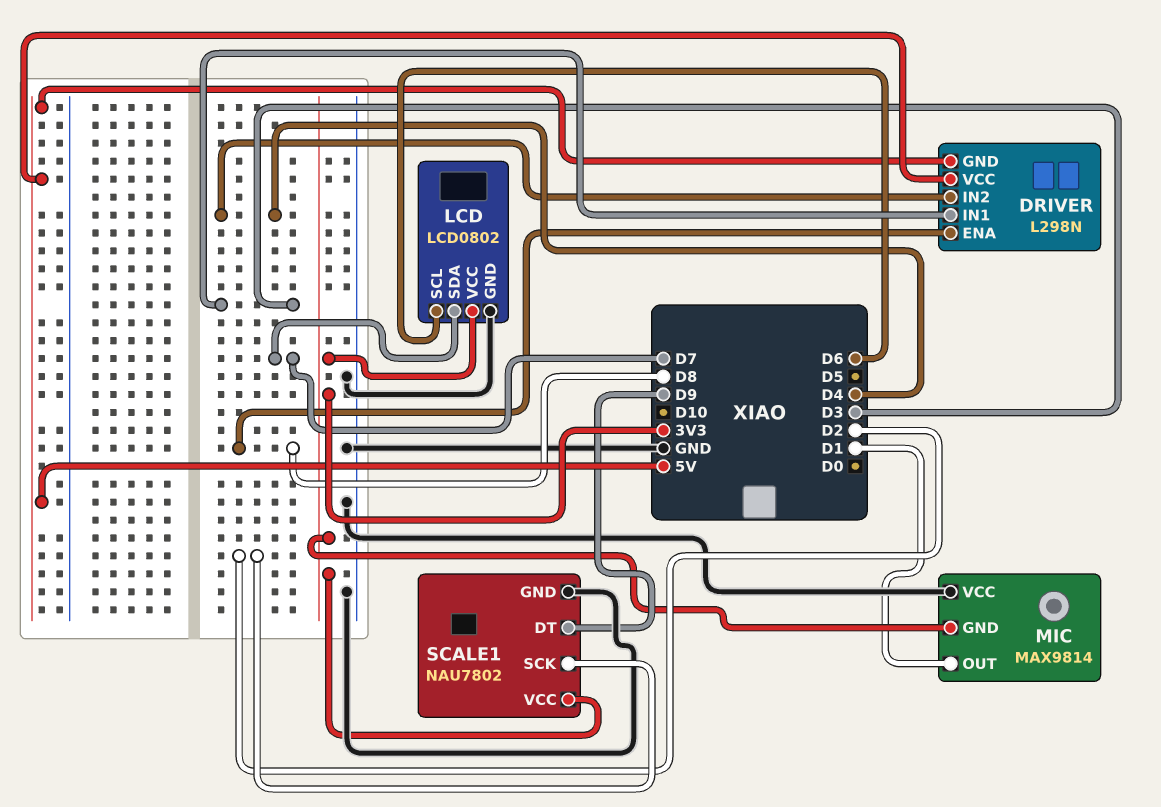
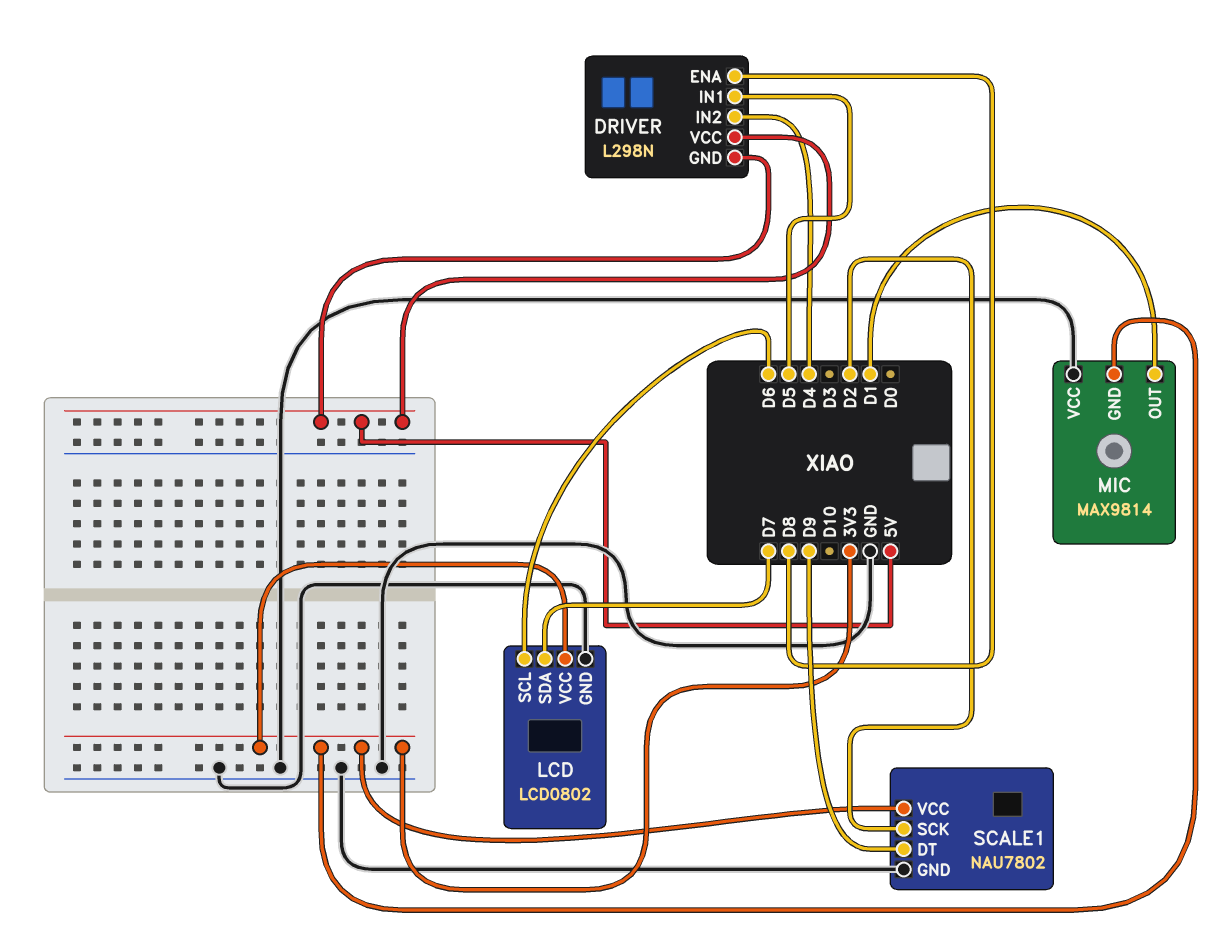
DRIVER pin IN1: D3 -> D5

